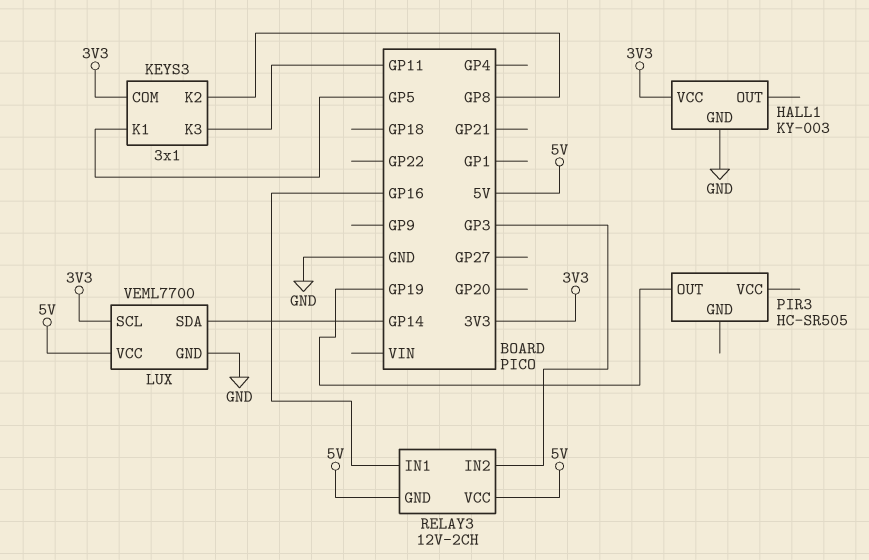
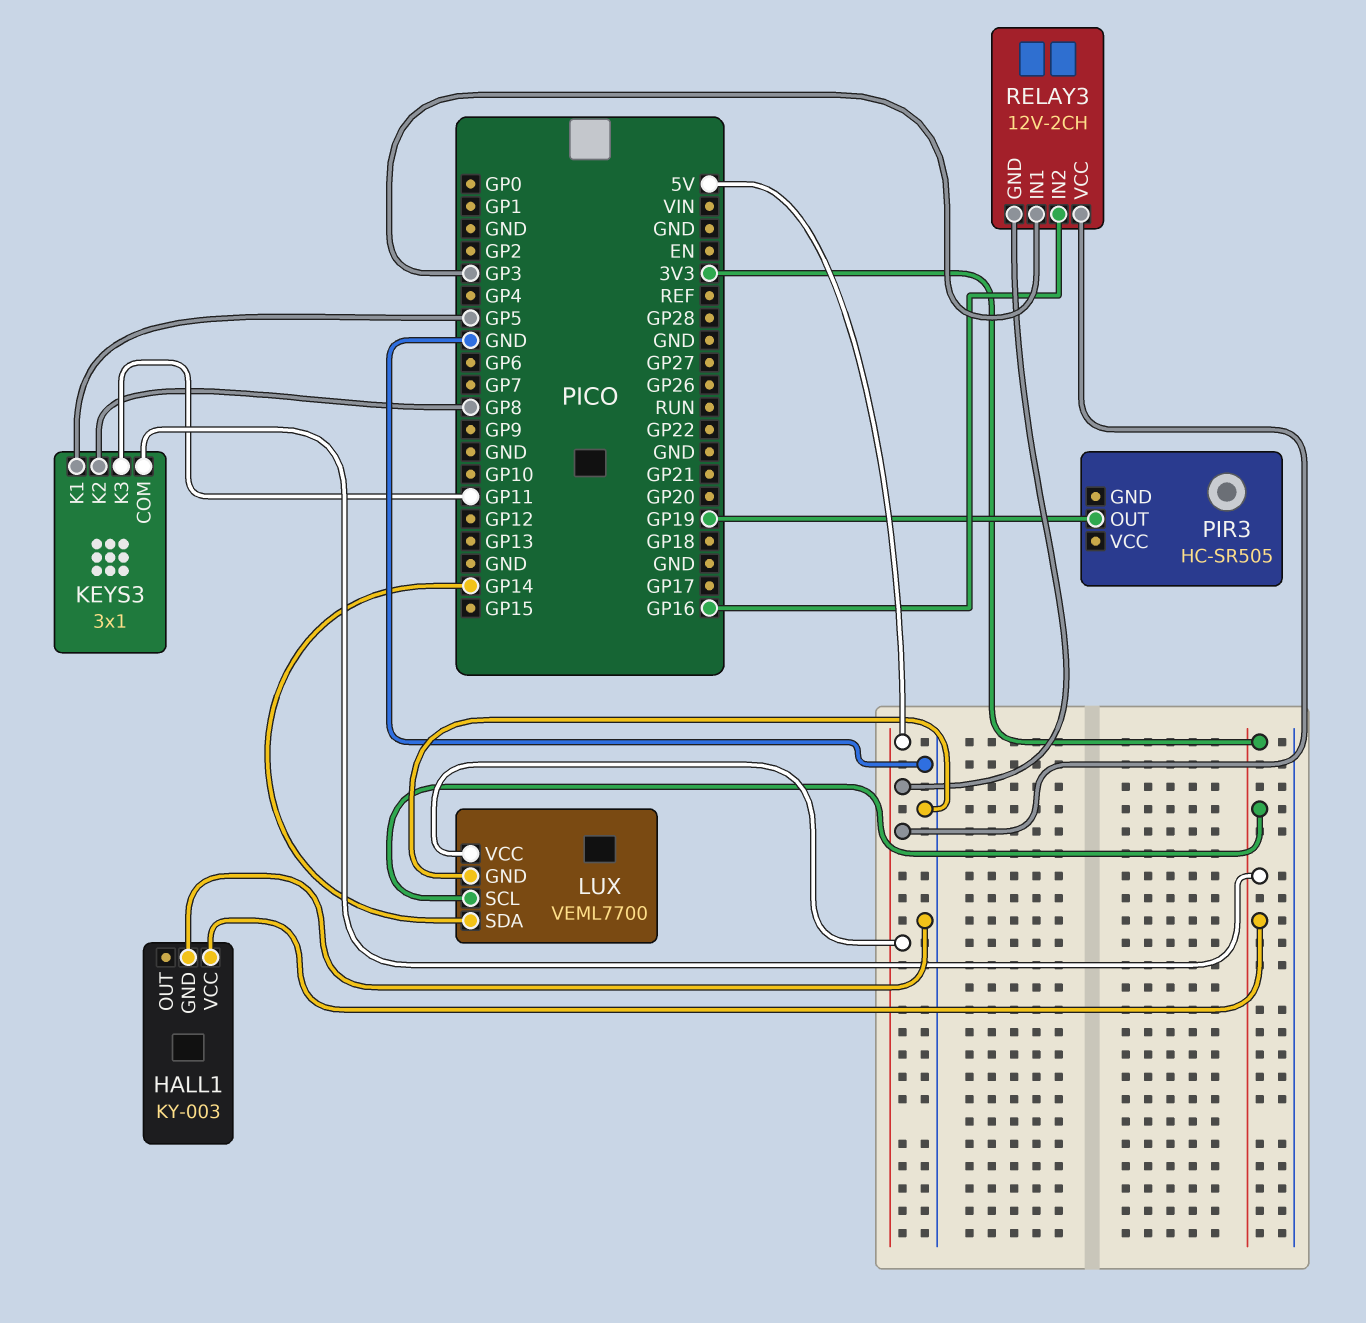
RELAY3 pin IN1: GP16 -> GP3
RELAY3 pin IN2: GP3 -> GP16

